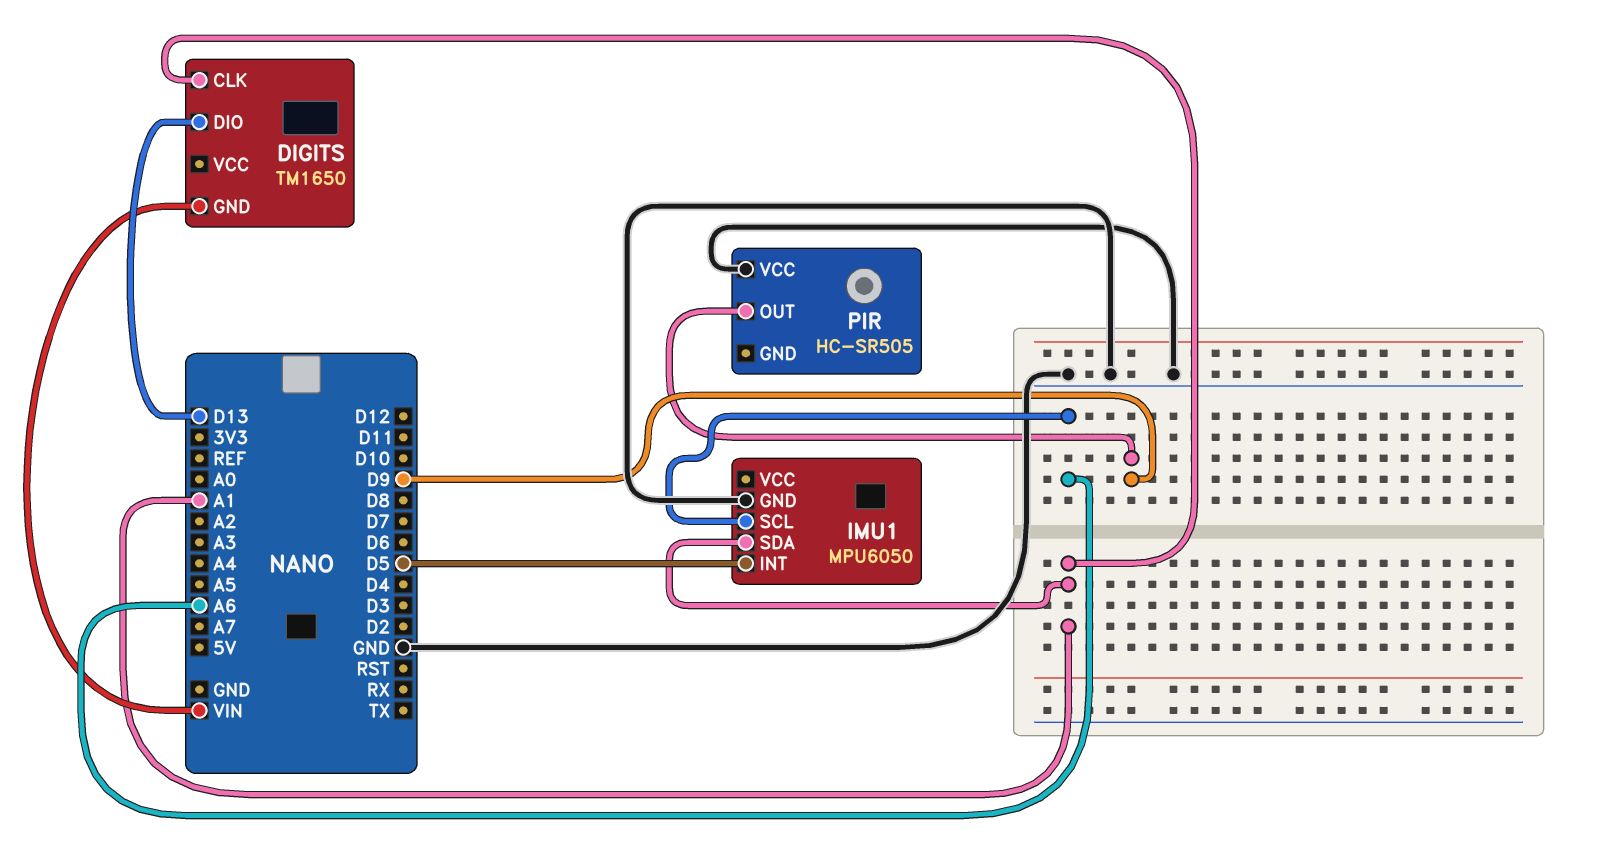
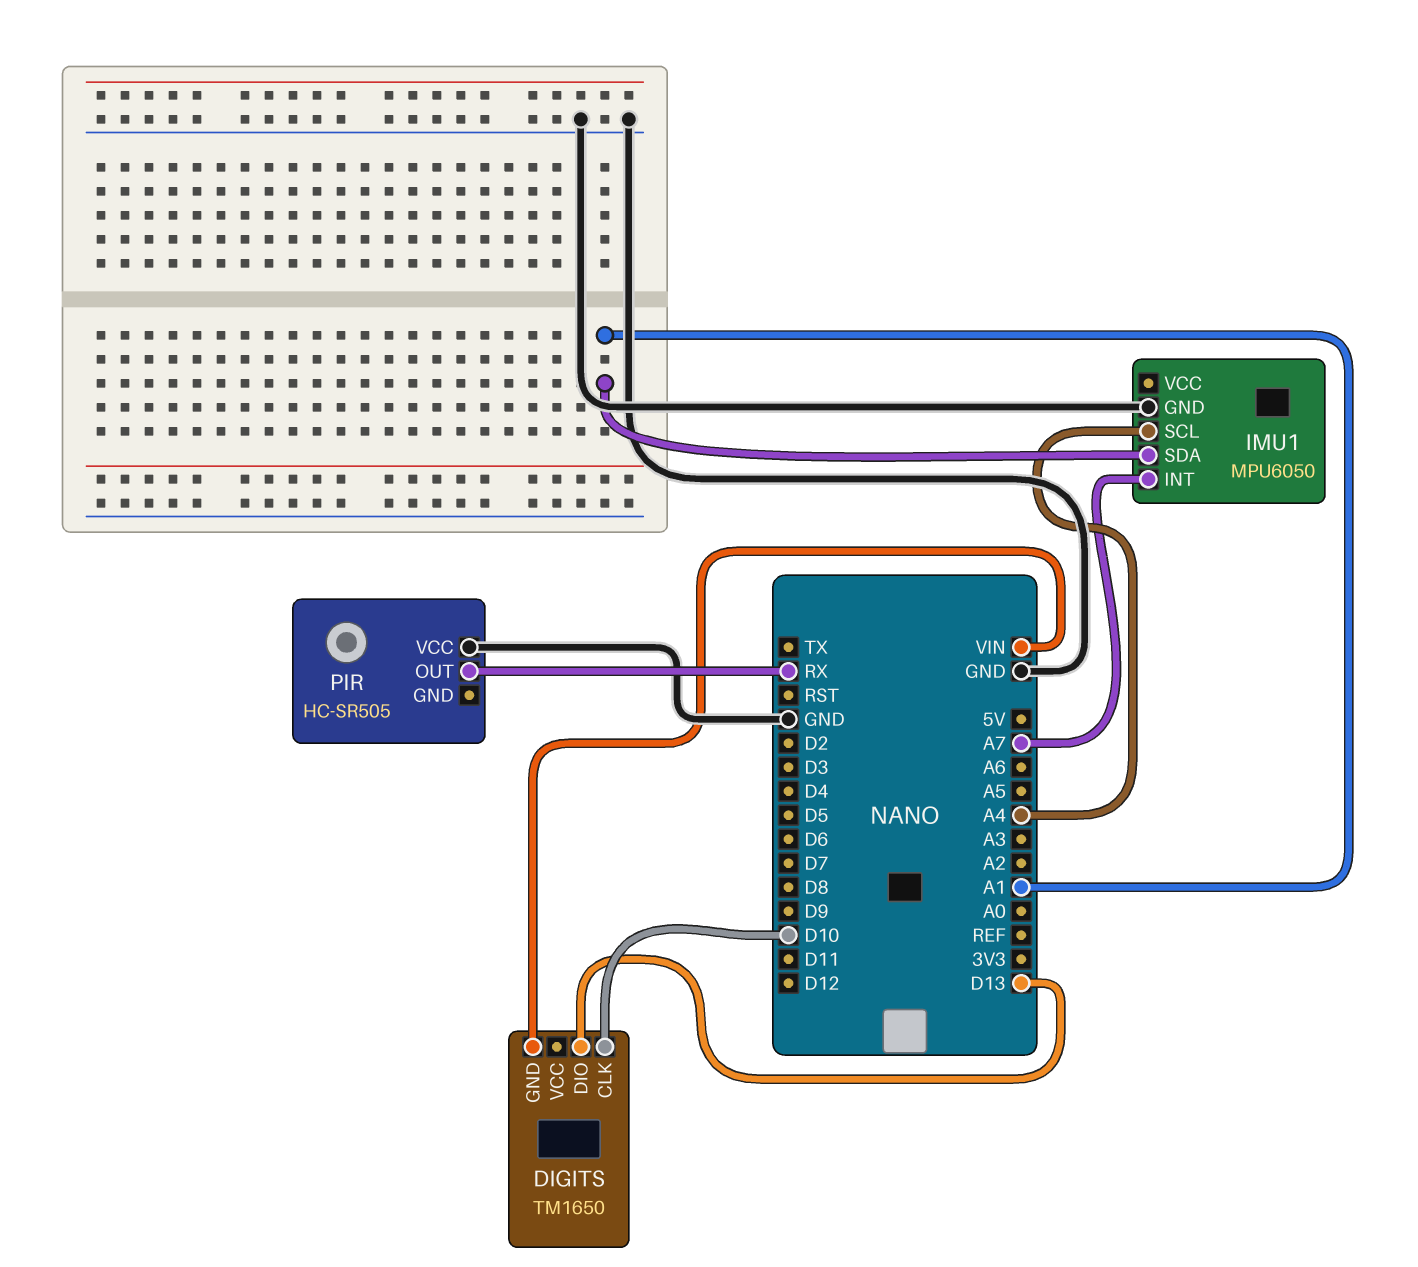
DIGITS pin CLK: A1 -> D10
IMU1 pin INT: D5 -> A7
IMU1 pin SCL: A6 -> A4
PIR pin OUT: D9 -> RX

